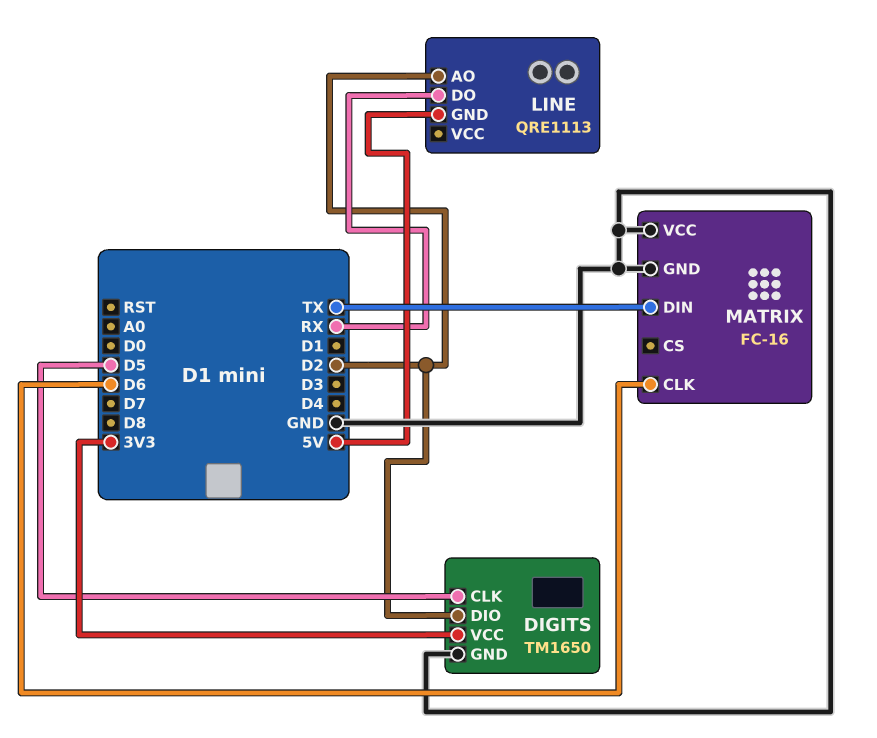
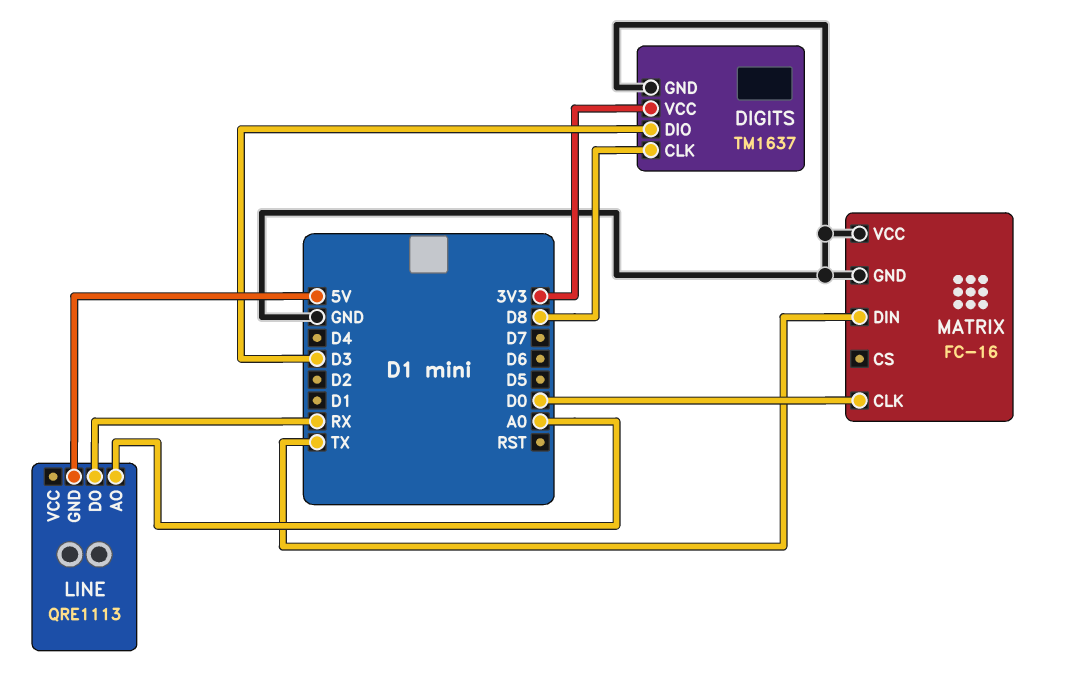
DIGITS: TM1650 -> TM1637
DIGITS pin CLK: D5 -> D8
DIGITS pin DIO: D2 -> D3
LINE pin AO: D2 -> A0
MATRIX pin CLK: D6 -> D0

